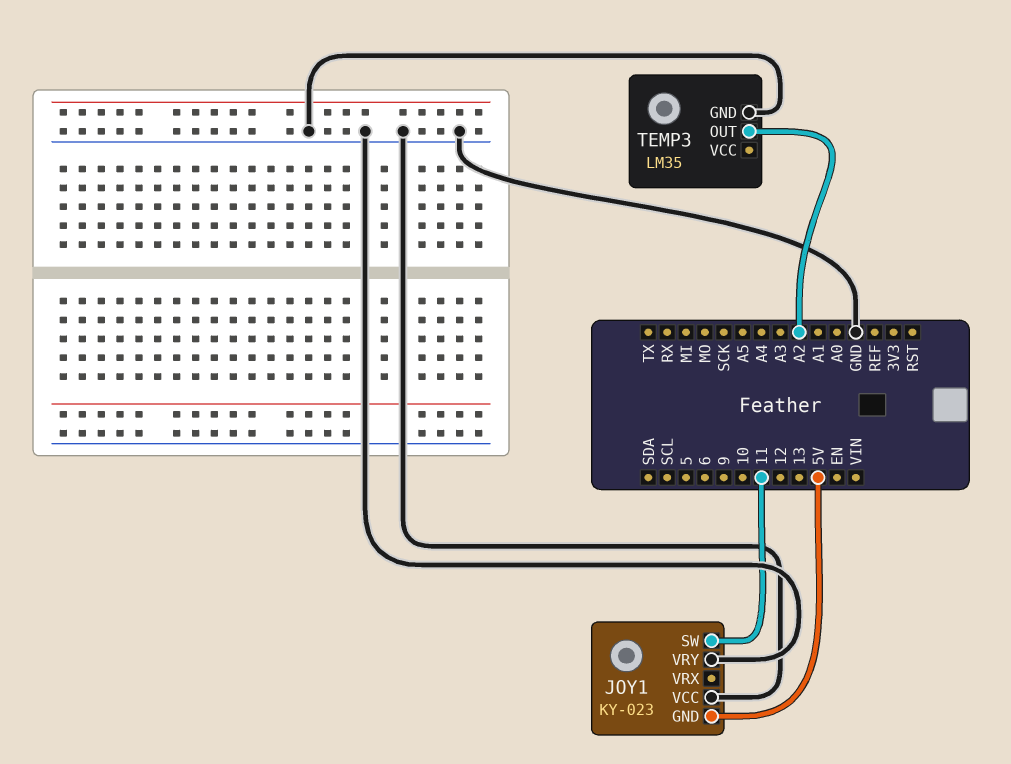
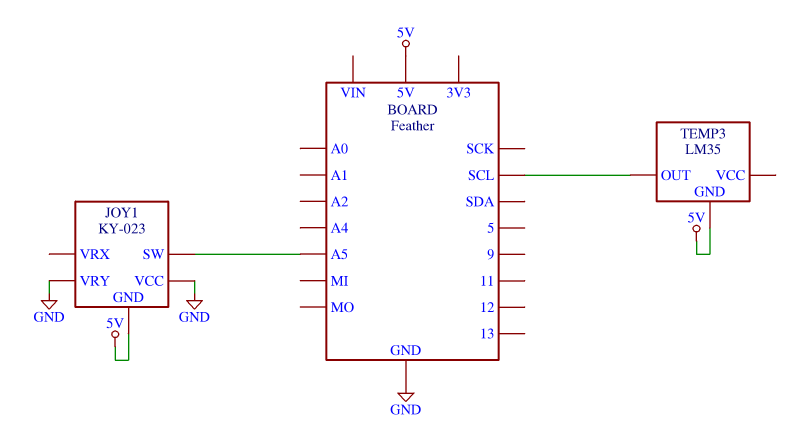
JOY1 pin SW: 11 -> A5
TEMP3 pin GND: GND -> 5V
TEMP3 pin OUT: A2 -> SCL

